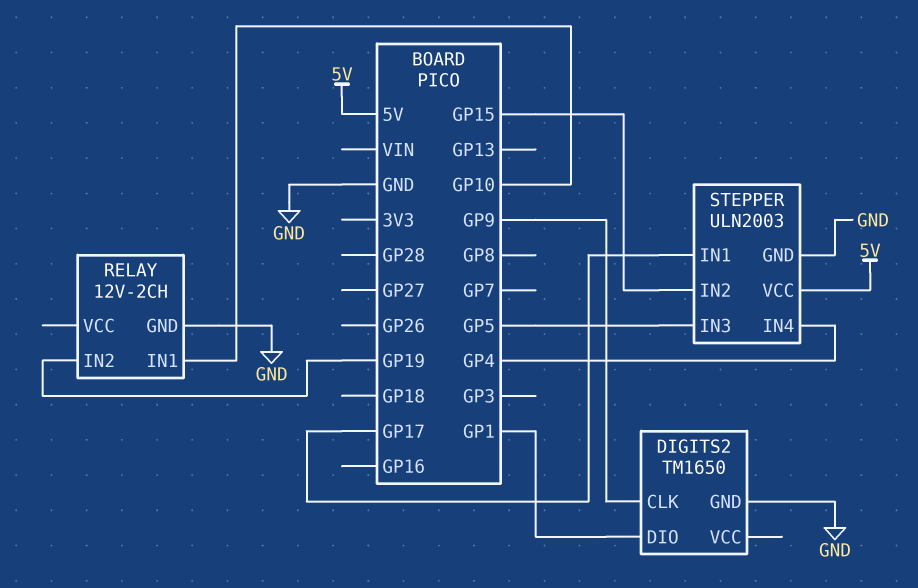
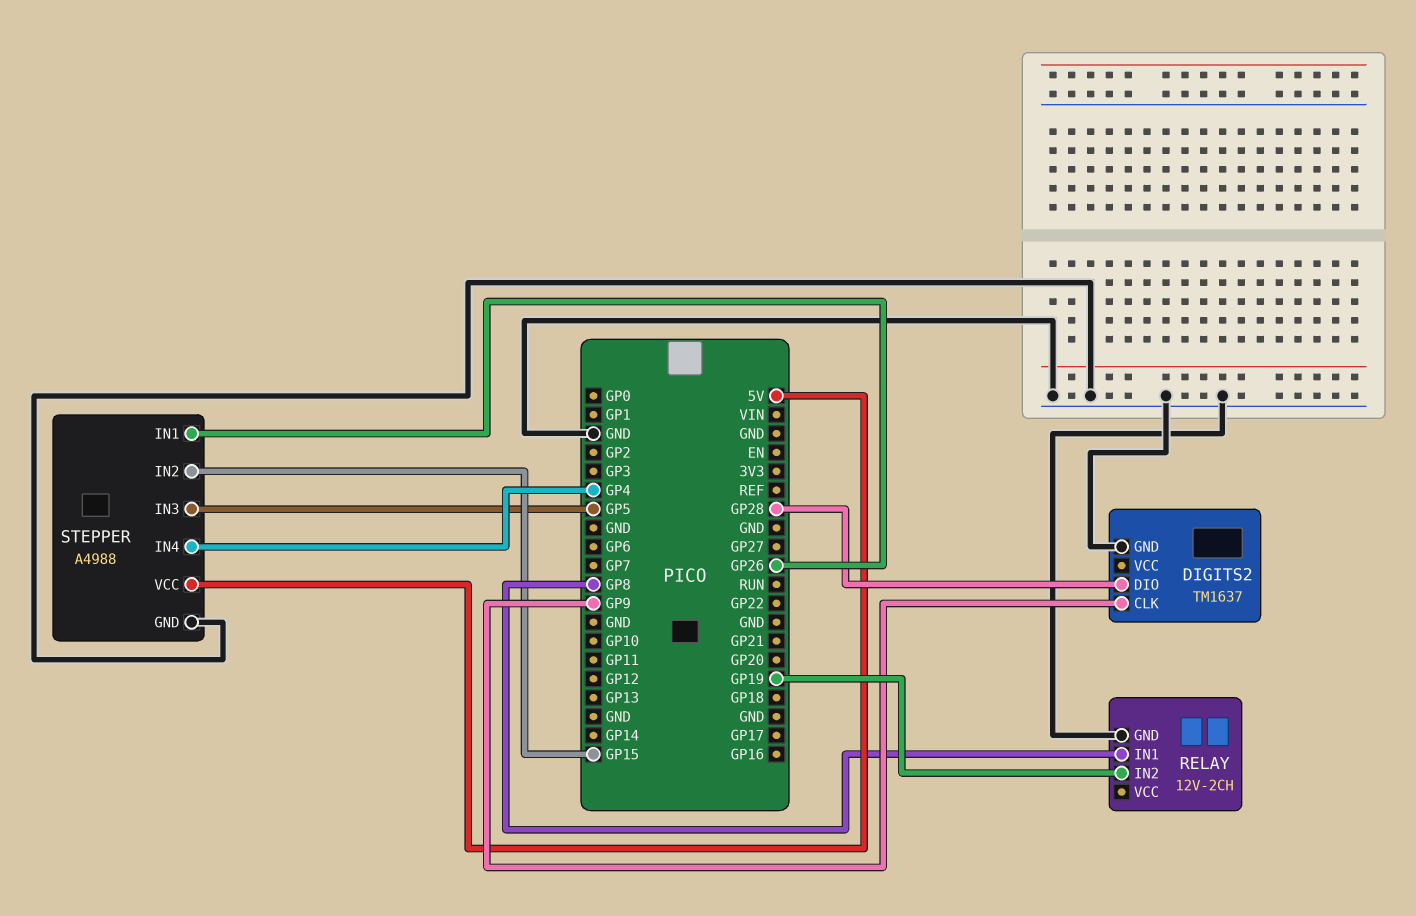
DIGITS2: TM1650 -> TM1637
DIGITS2 pin DIO: GP1 -> GP28
RELAY pin IN1: GP10 -> GP8
STEPPER: ULN2003 -> A4988
STEPPER pin IN1: GP17 -> GP26

